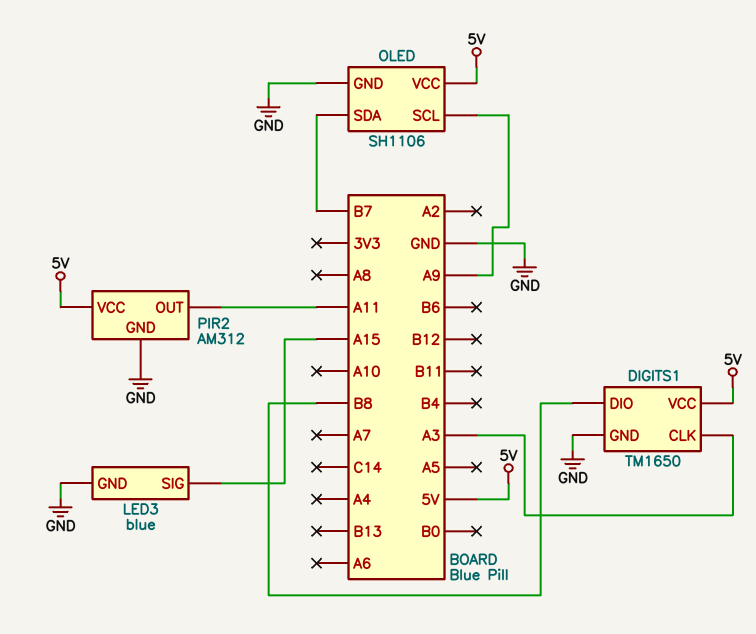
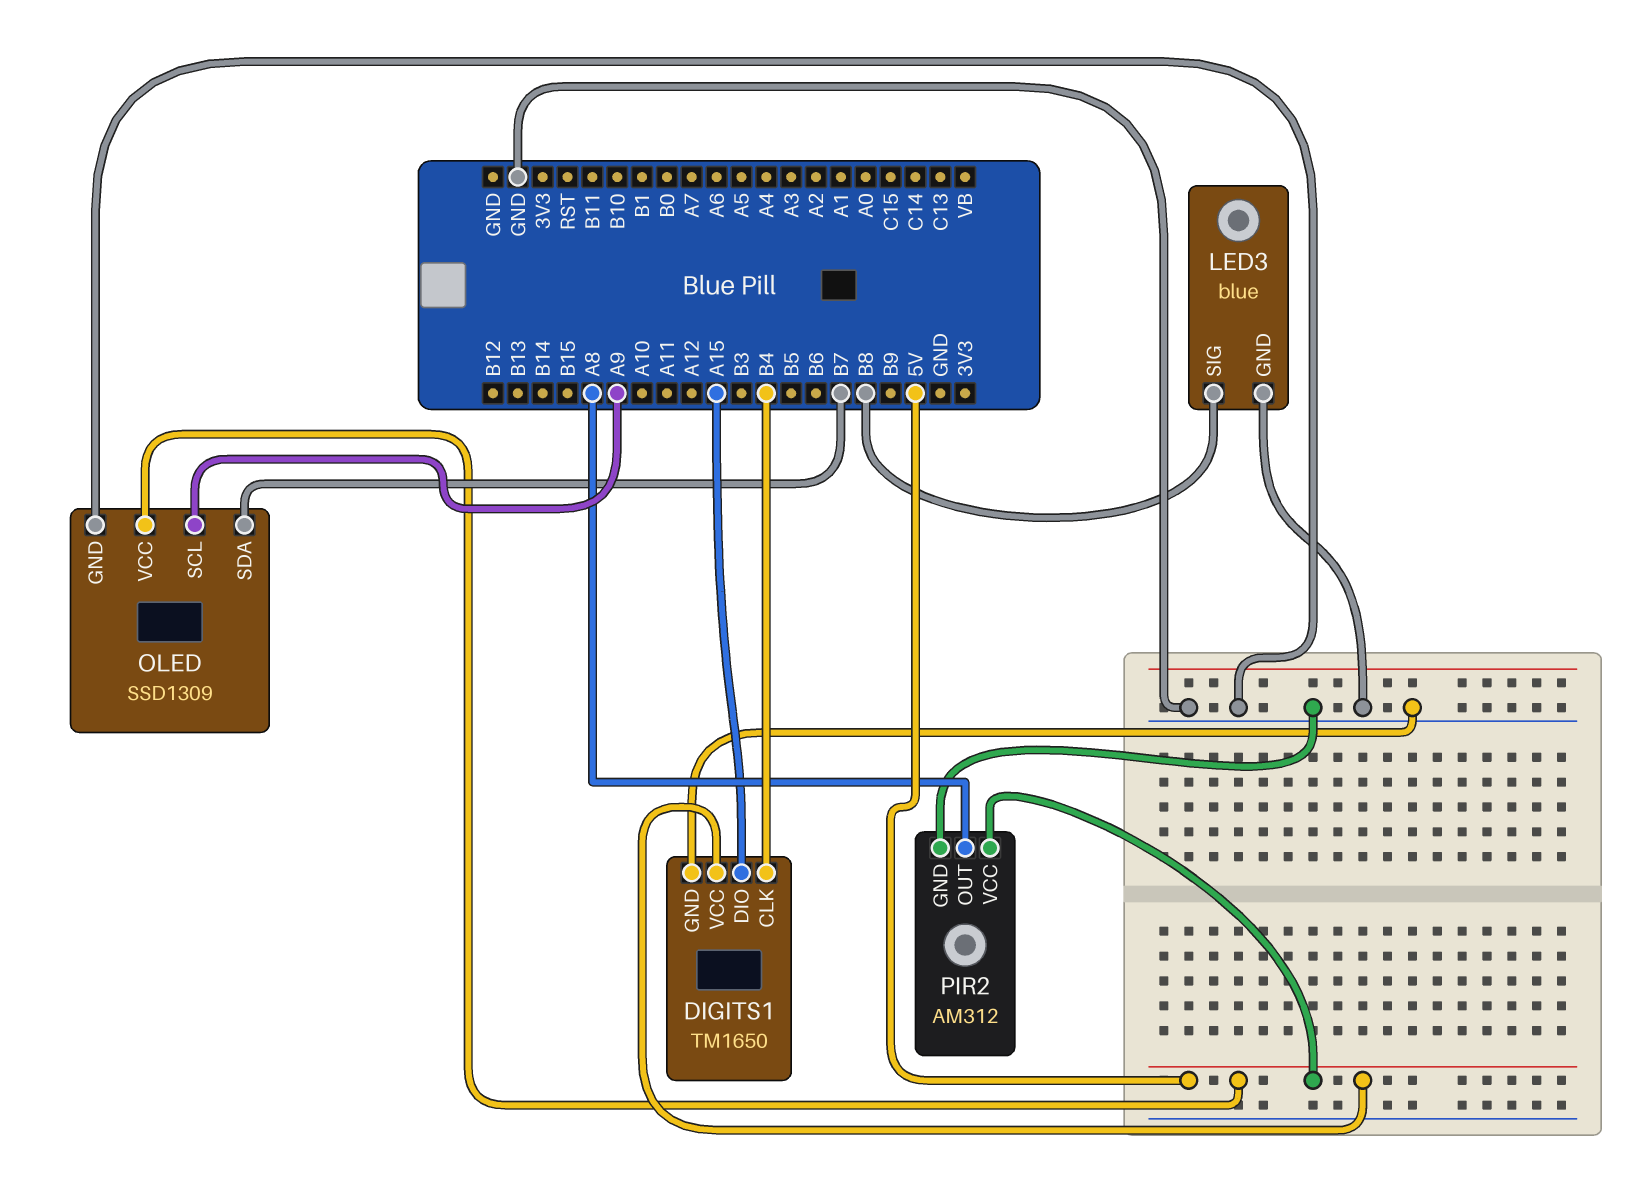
DIGITS1 pin CLK: A3 -> B4
DIGITS1 pin DIO: B8 -> A15
LED3 pin SIG: A15 -> B8
OLED: SH1106 -> SSD1309
PIR2 pin OUT: A11 -> A8

